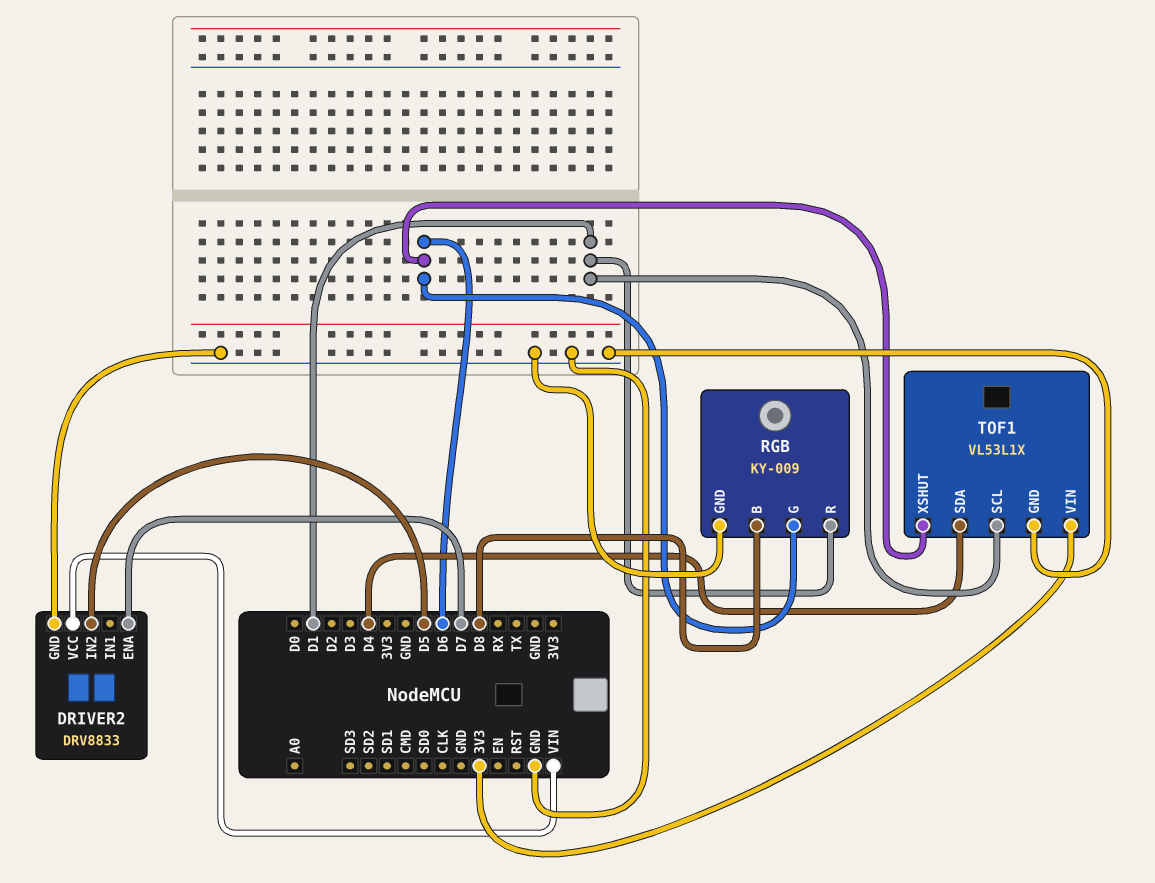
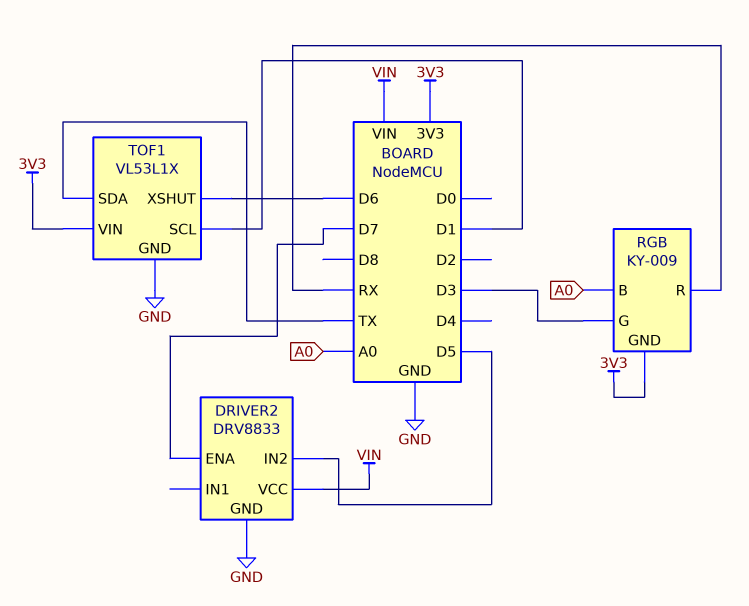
RGB pin B: D8 -> A0
RGB pin G: D6 -> D3
RGB pin GND: GND -> 3V3
RGB pin R: D1 -> RX
TOF1 pin SDA: D4 -> TX

